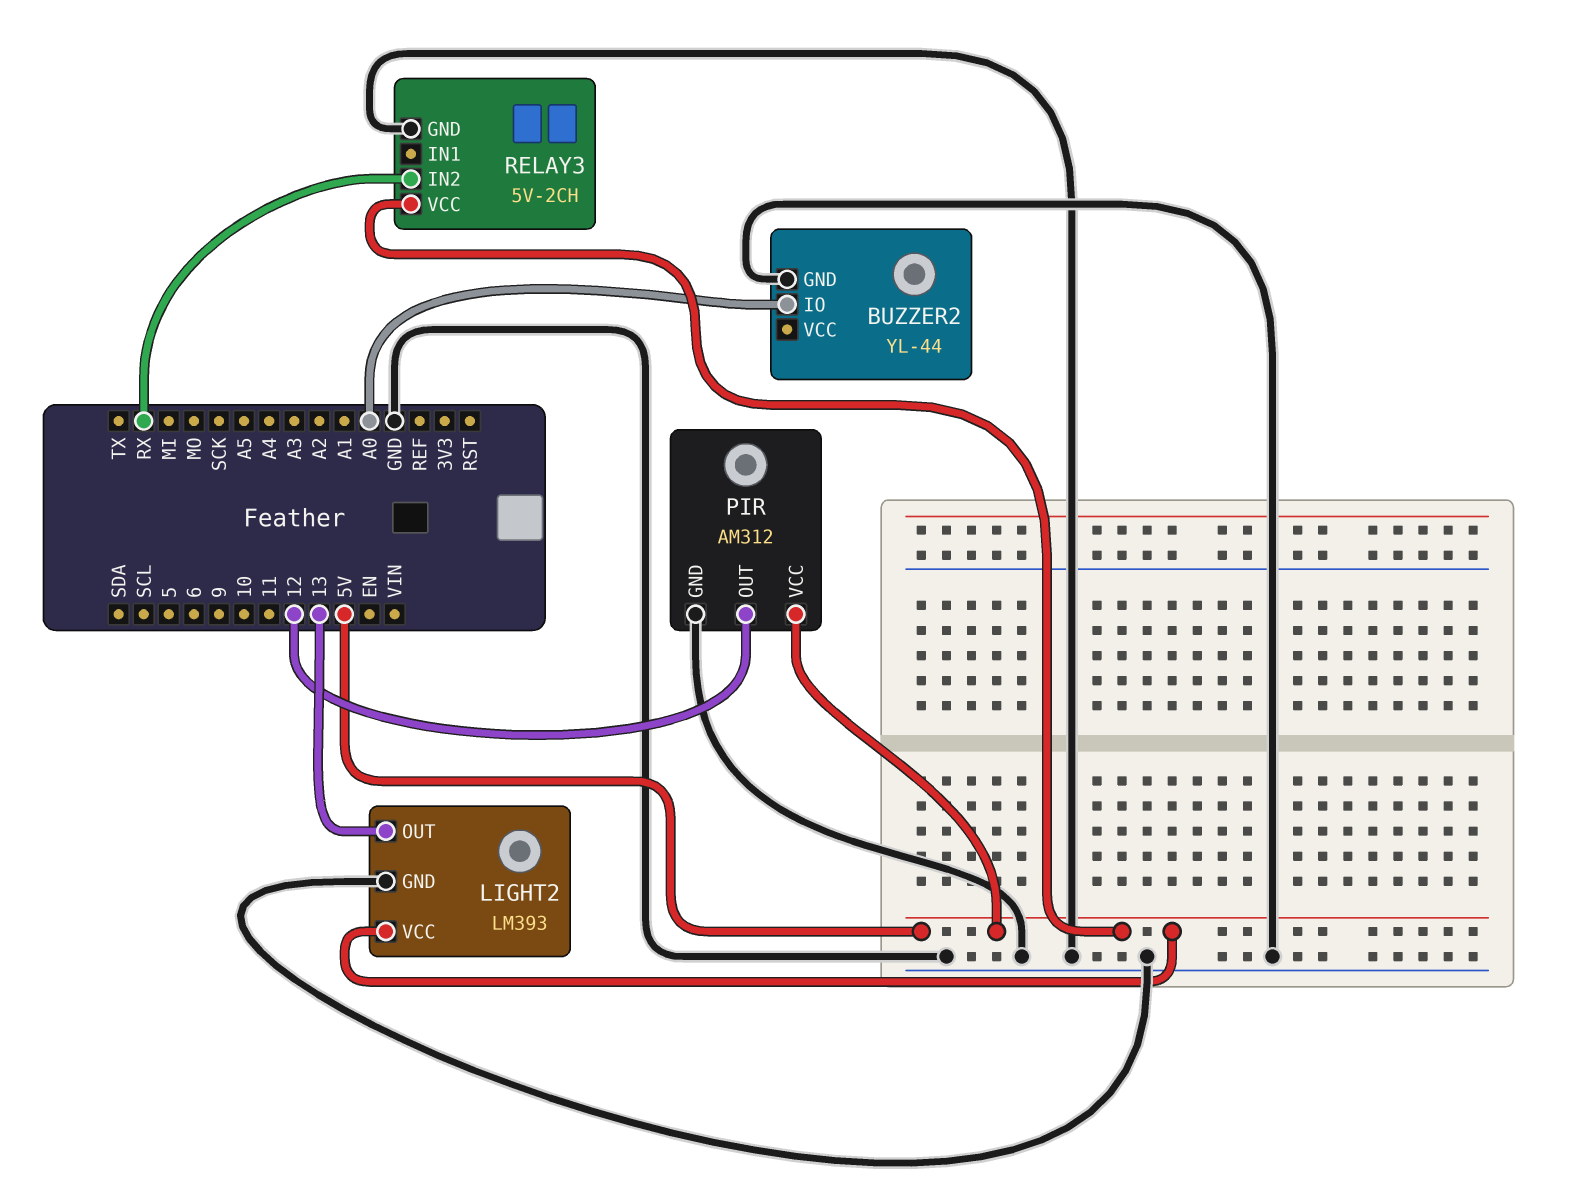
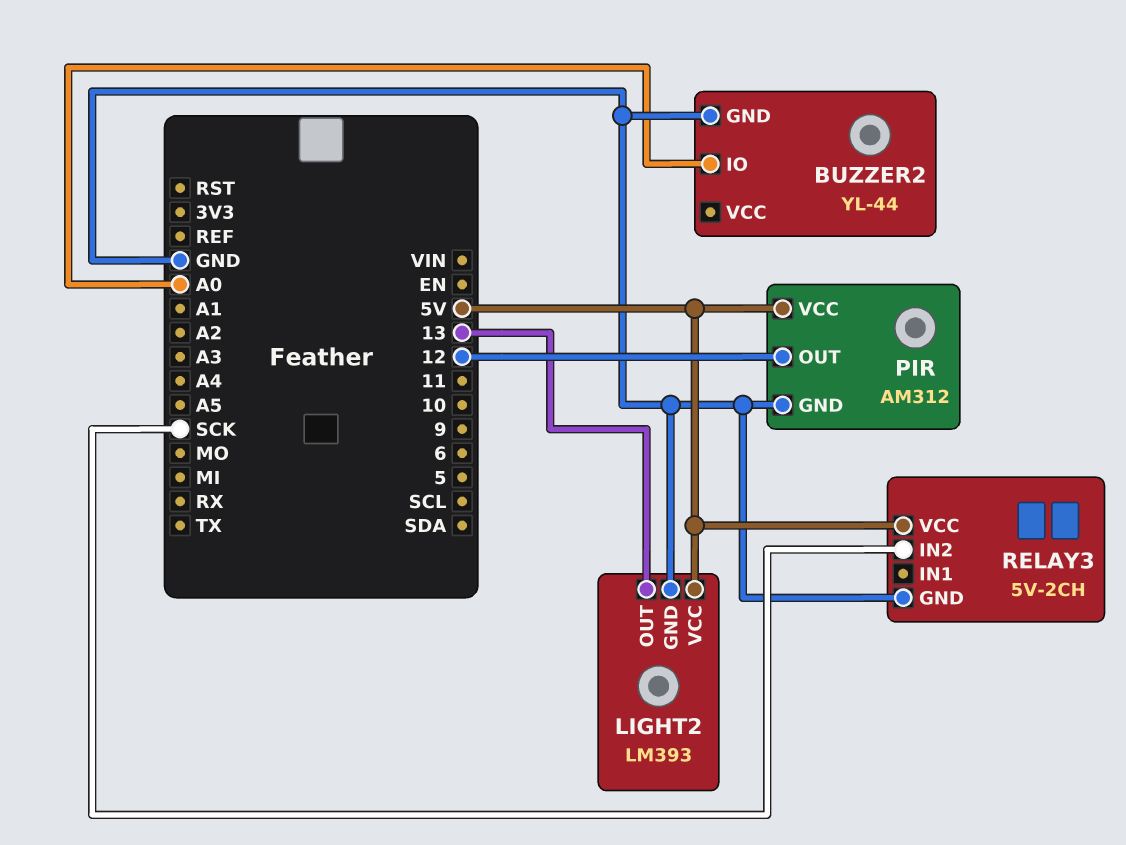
RELAY3 pin IN2: RX -> SCK

